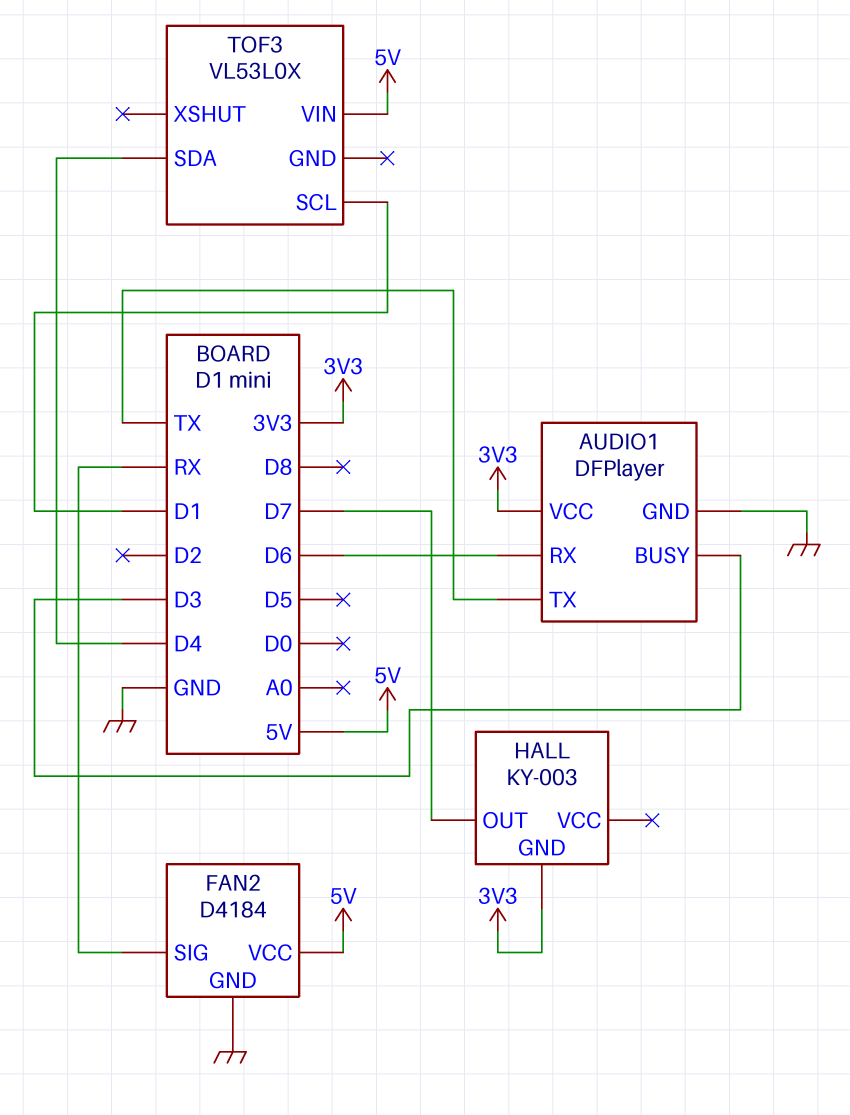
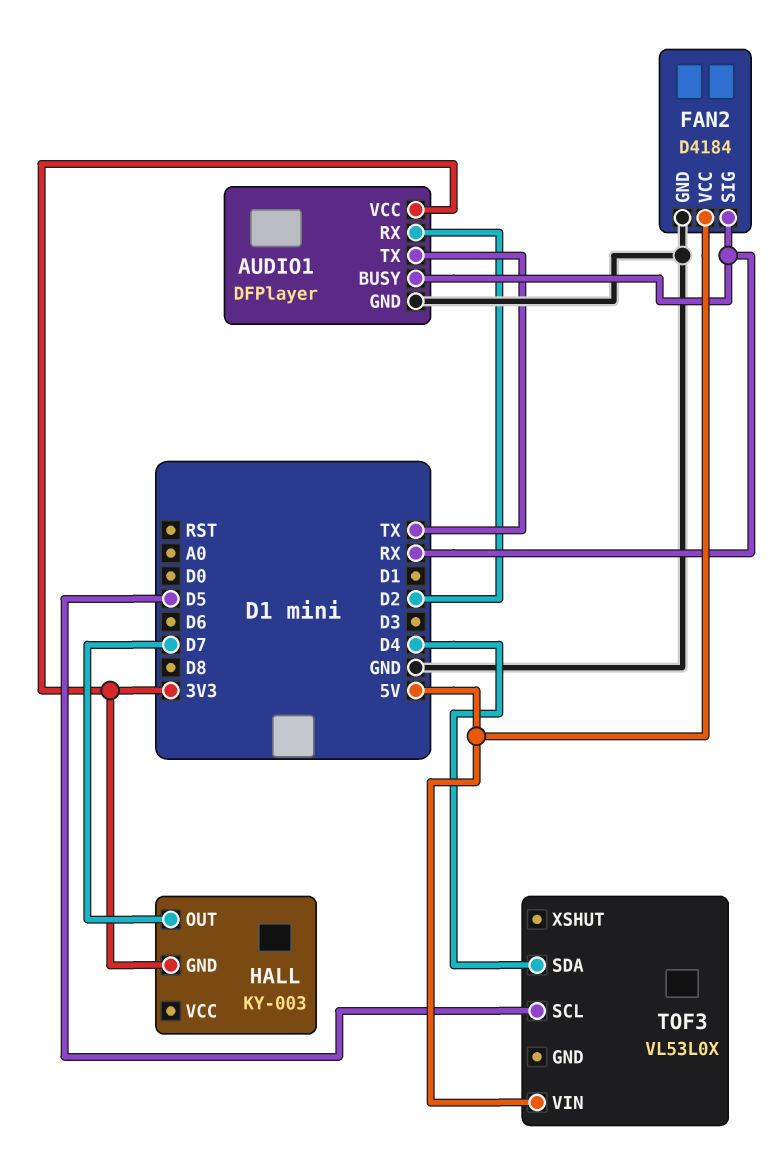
AUDIO1 pin BUSY: D3 -> RX
AUDIO1 pin RX: D6 -> D2
TOF3 pin SCL: D1 -> D5

